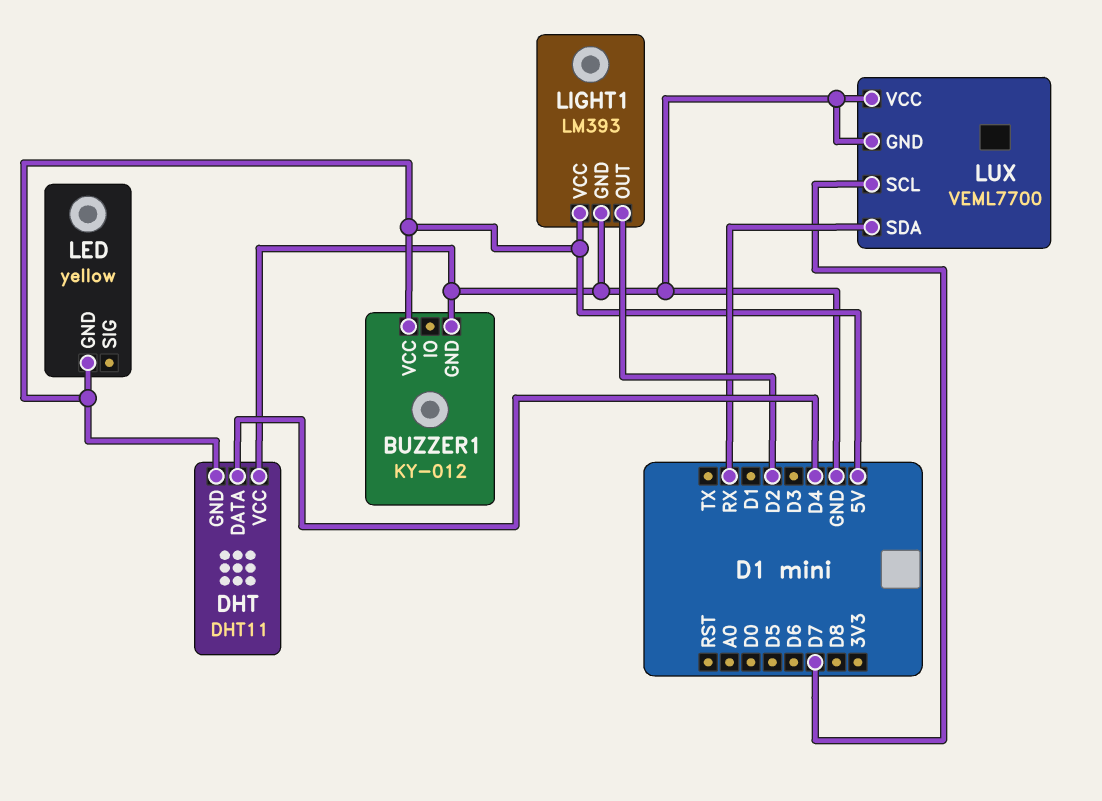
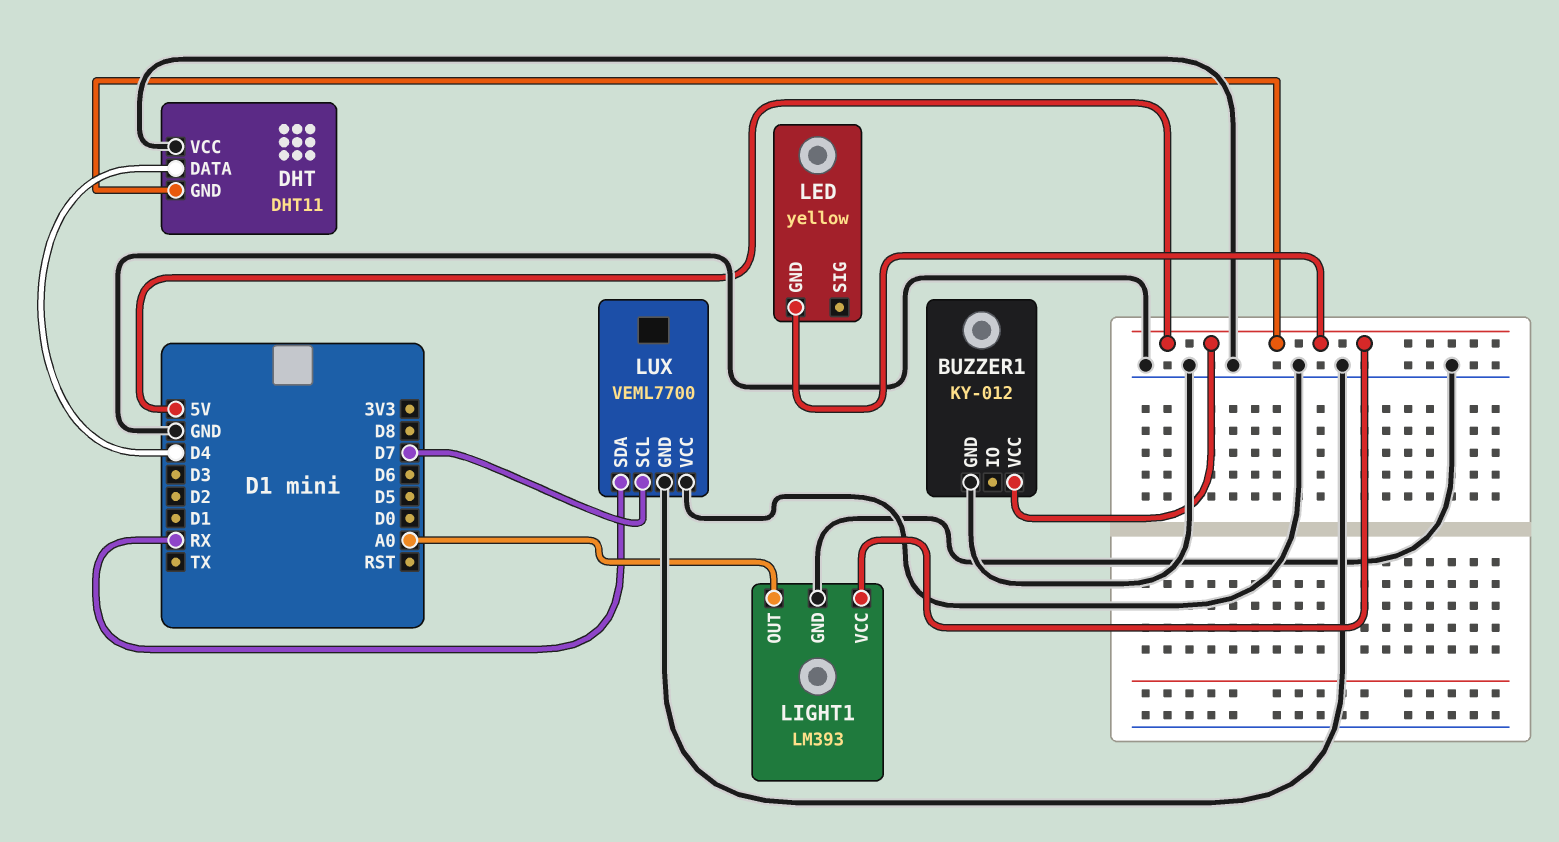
LIGHT1 pin OUT: D2 -> A0

